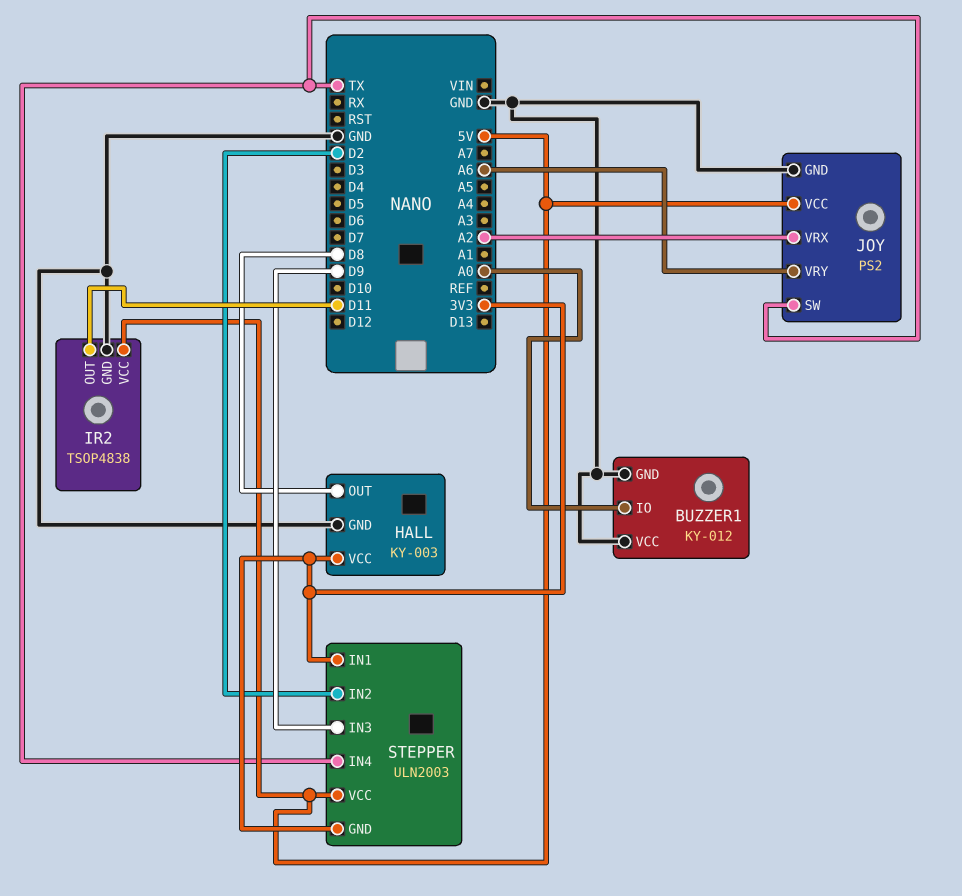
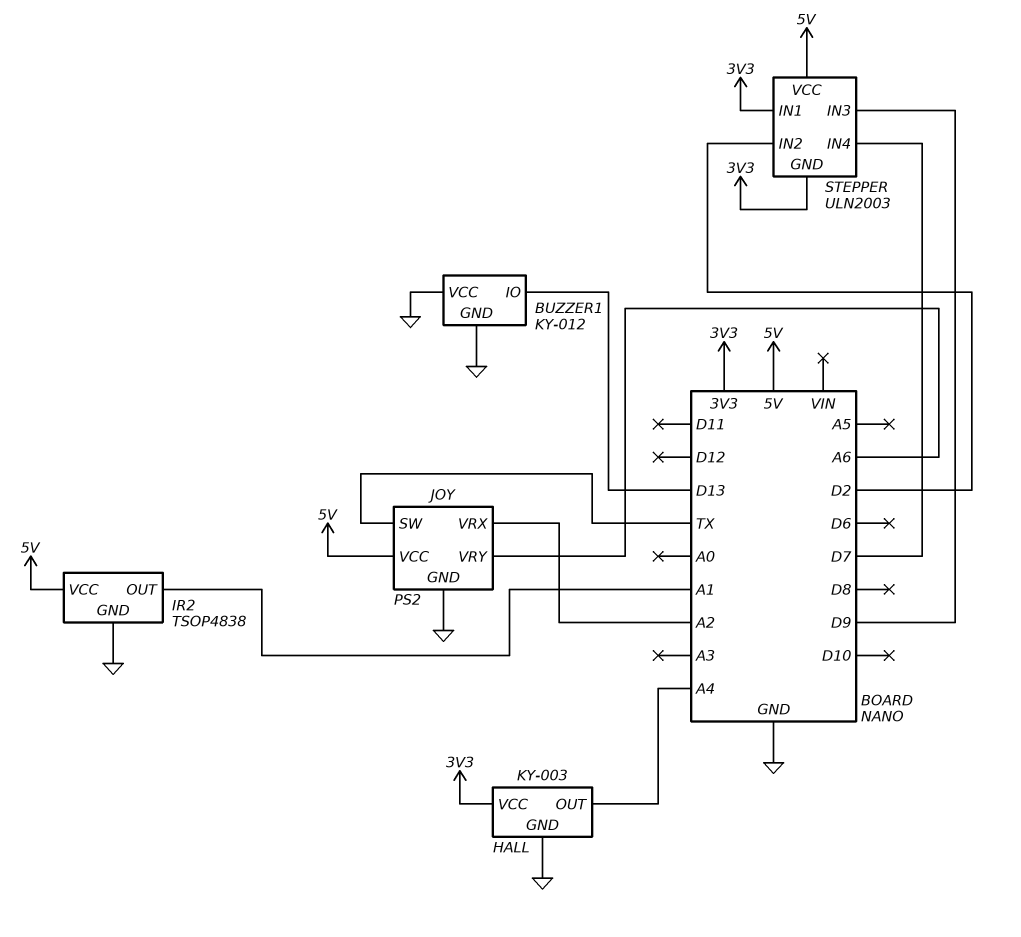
BUZZER1 pin IO: A0 -> D13
HALL pin OUT: D8 -> A4
IR2 pin OUT: D11 -> A1
STEPPER pin IN4: TX -> D7

